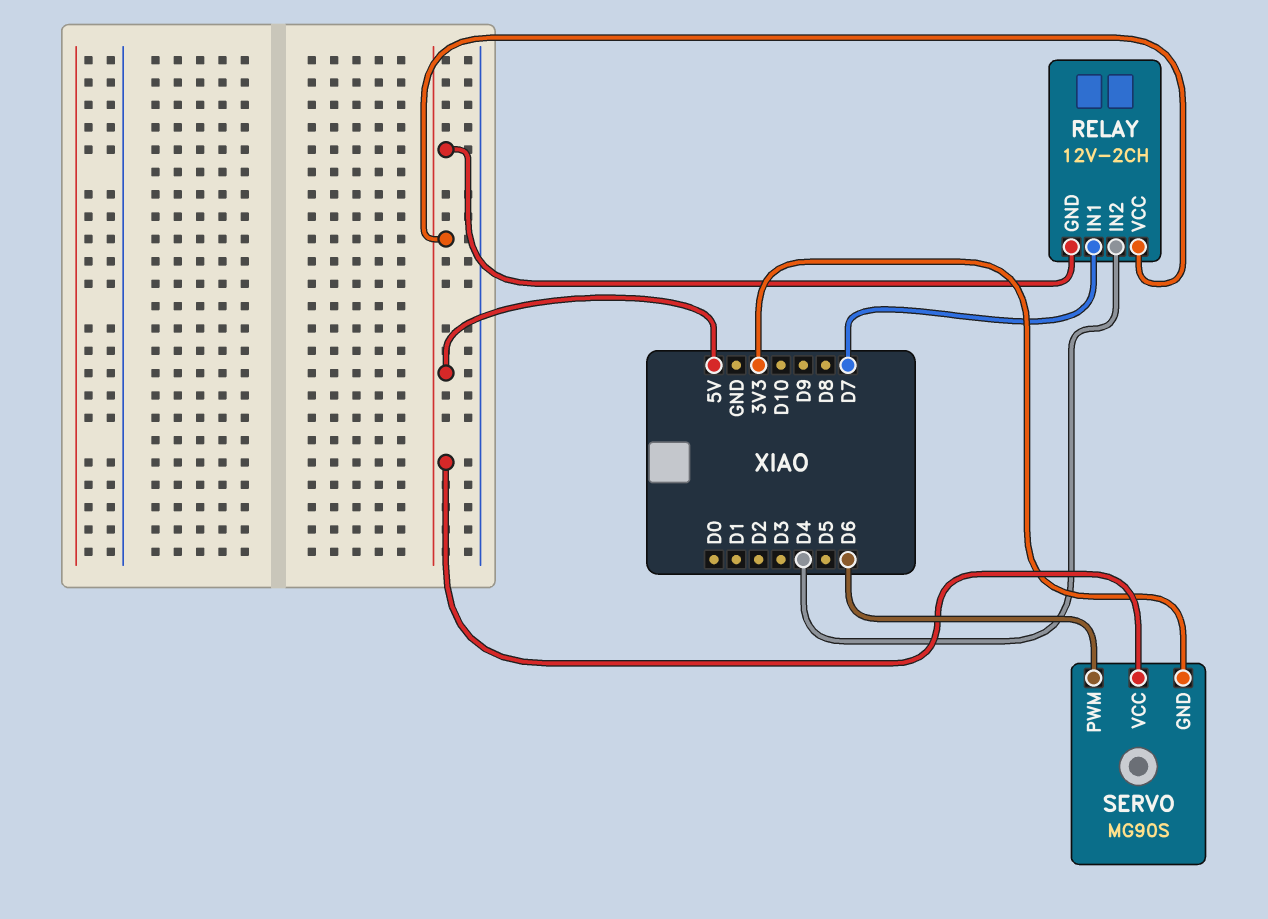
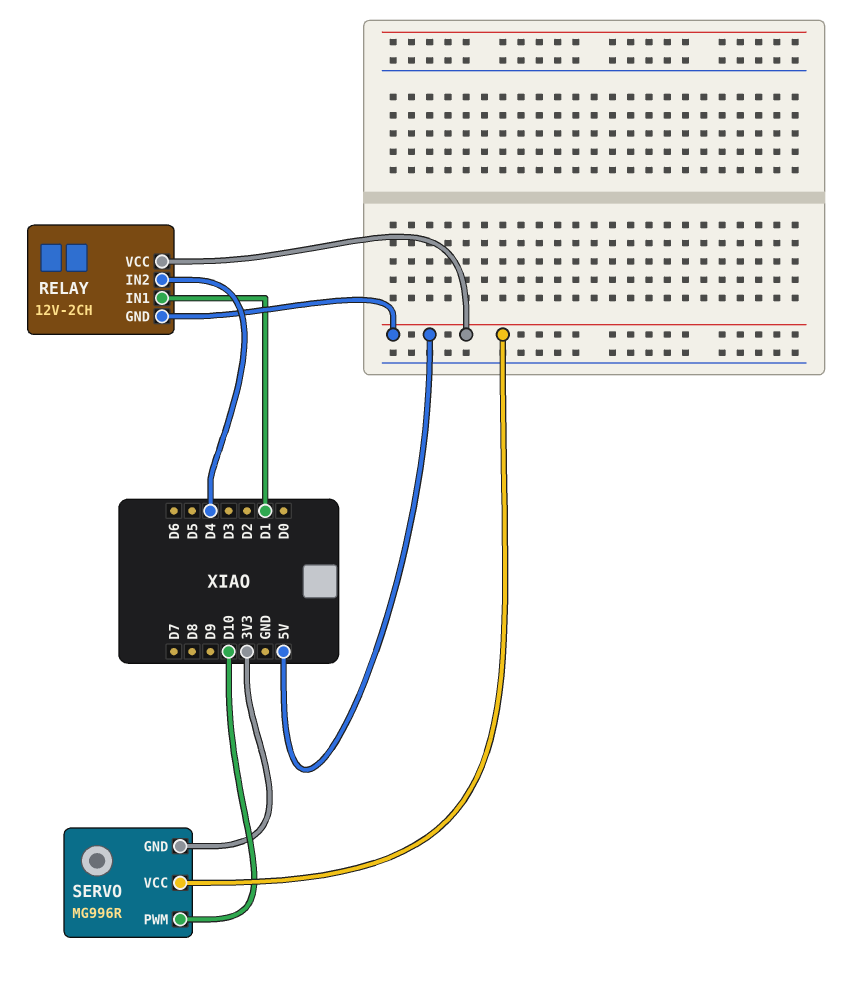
RELAY pin IN1: D7 -> D1
SERVO: MG90S -> MG996R
SERVO pin PWM: D6 -> D10

